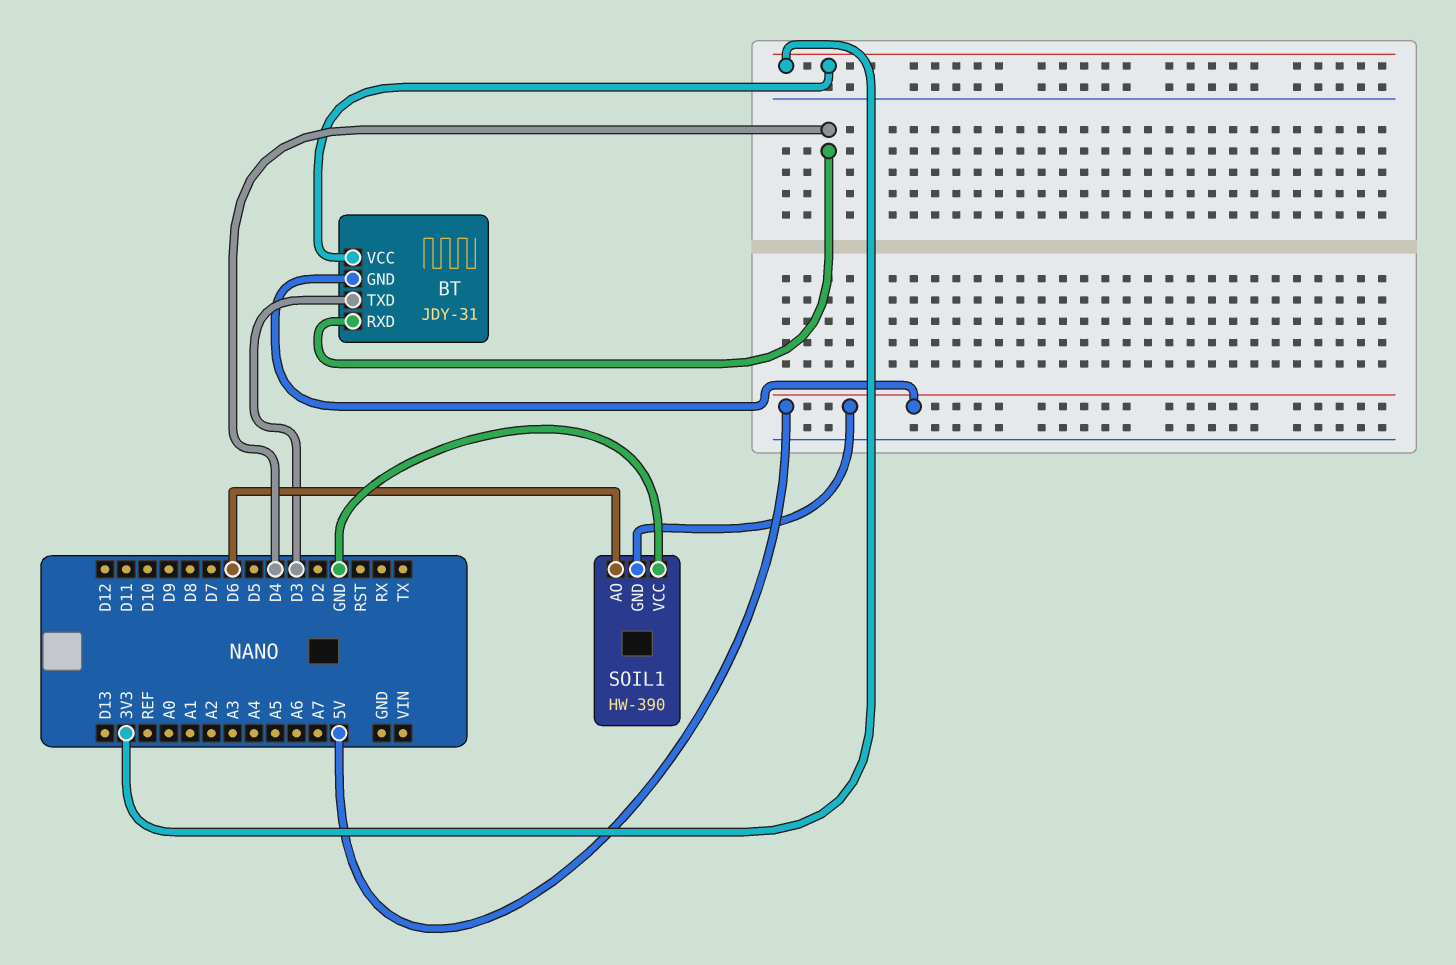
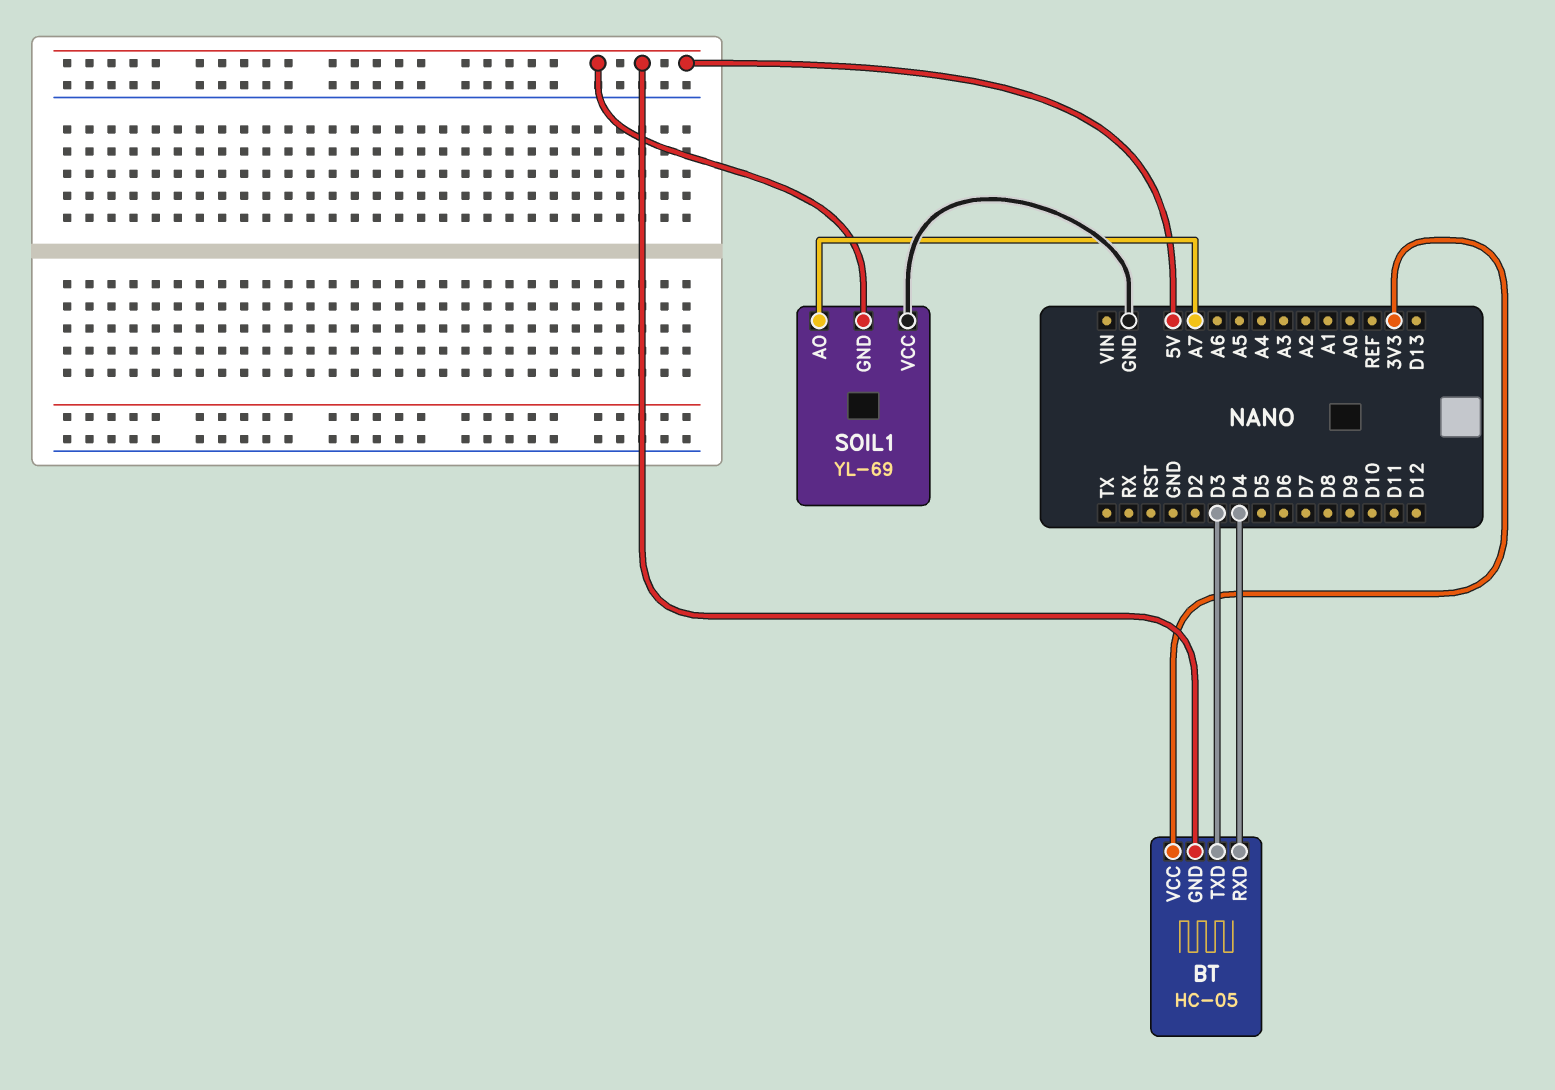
BT: JDY-31 -> HC-05
SOIL1: HW-390 -> YL-69
SOIL1 pin AO: D6 -> A7

